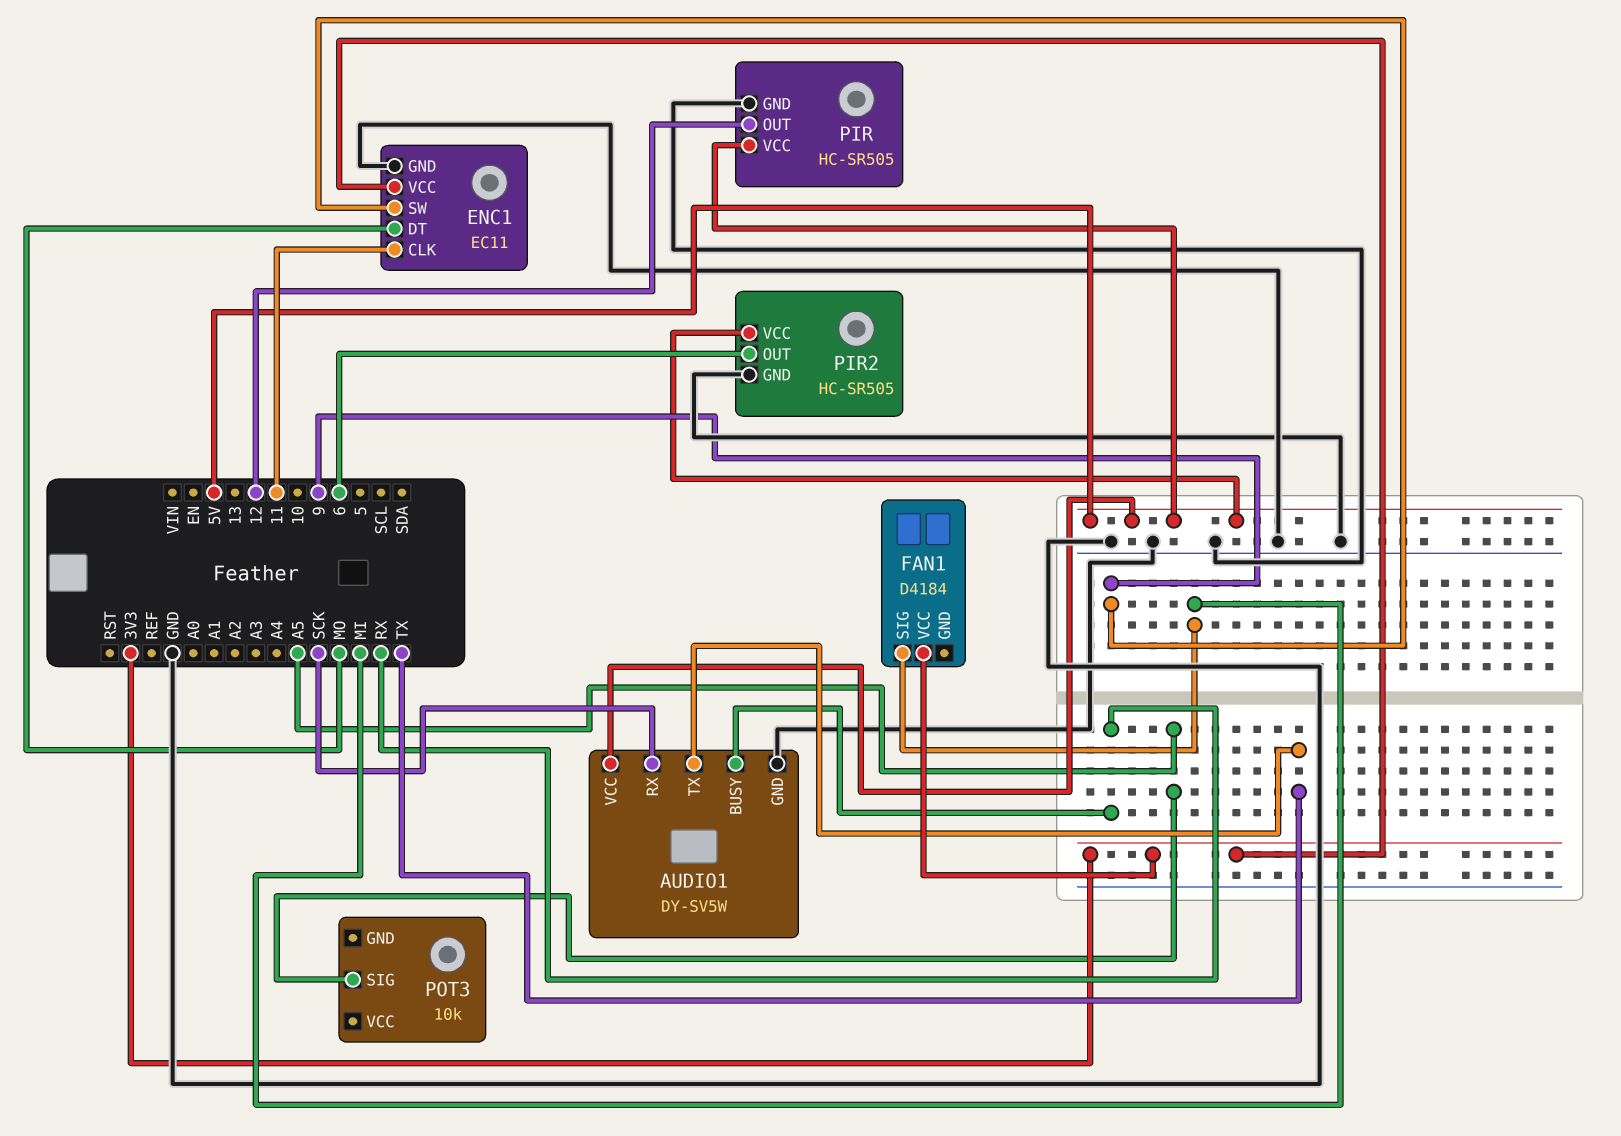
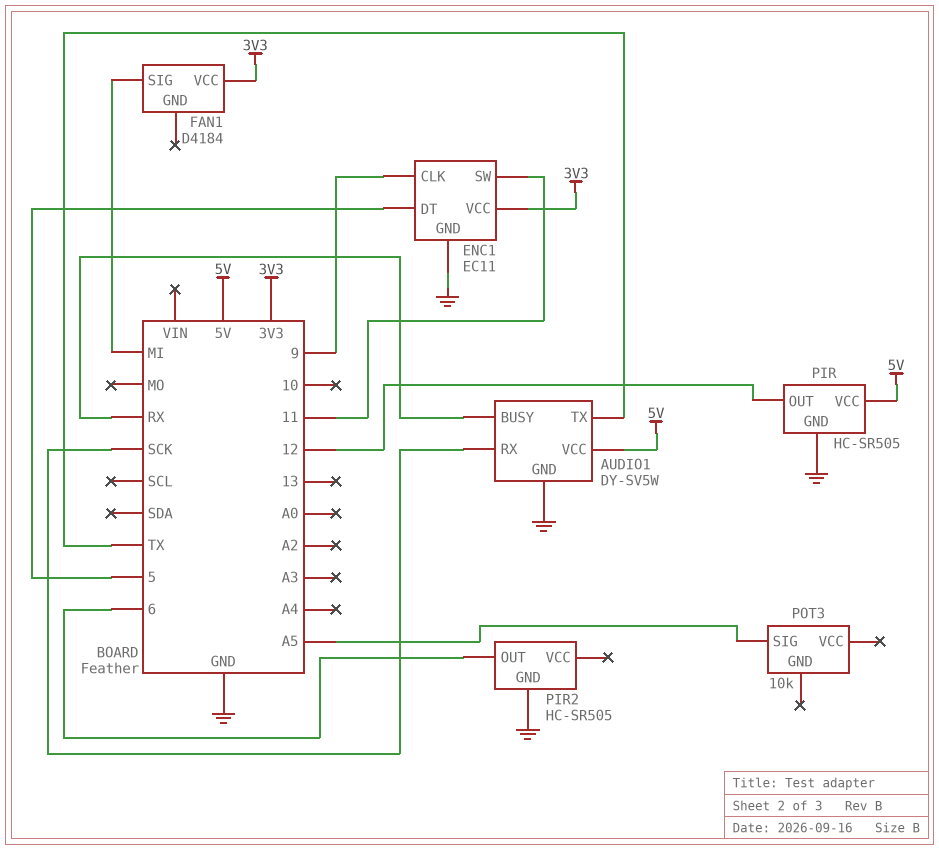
ENC1 pin CLK: 11 -> 9
ENC1 pin DT: MO -> 5
ENC1 pin SW: 9 -> 11
PIR2 pin VCC: 5V -> none

